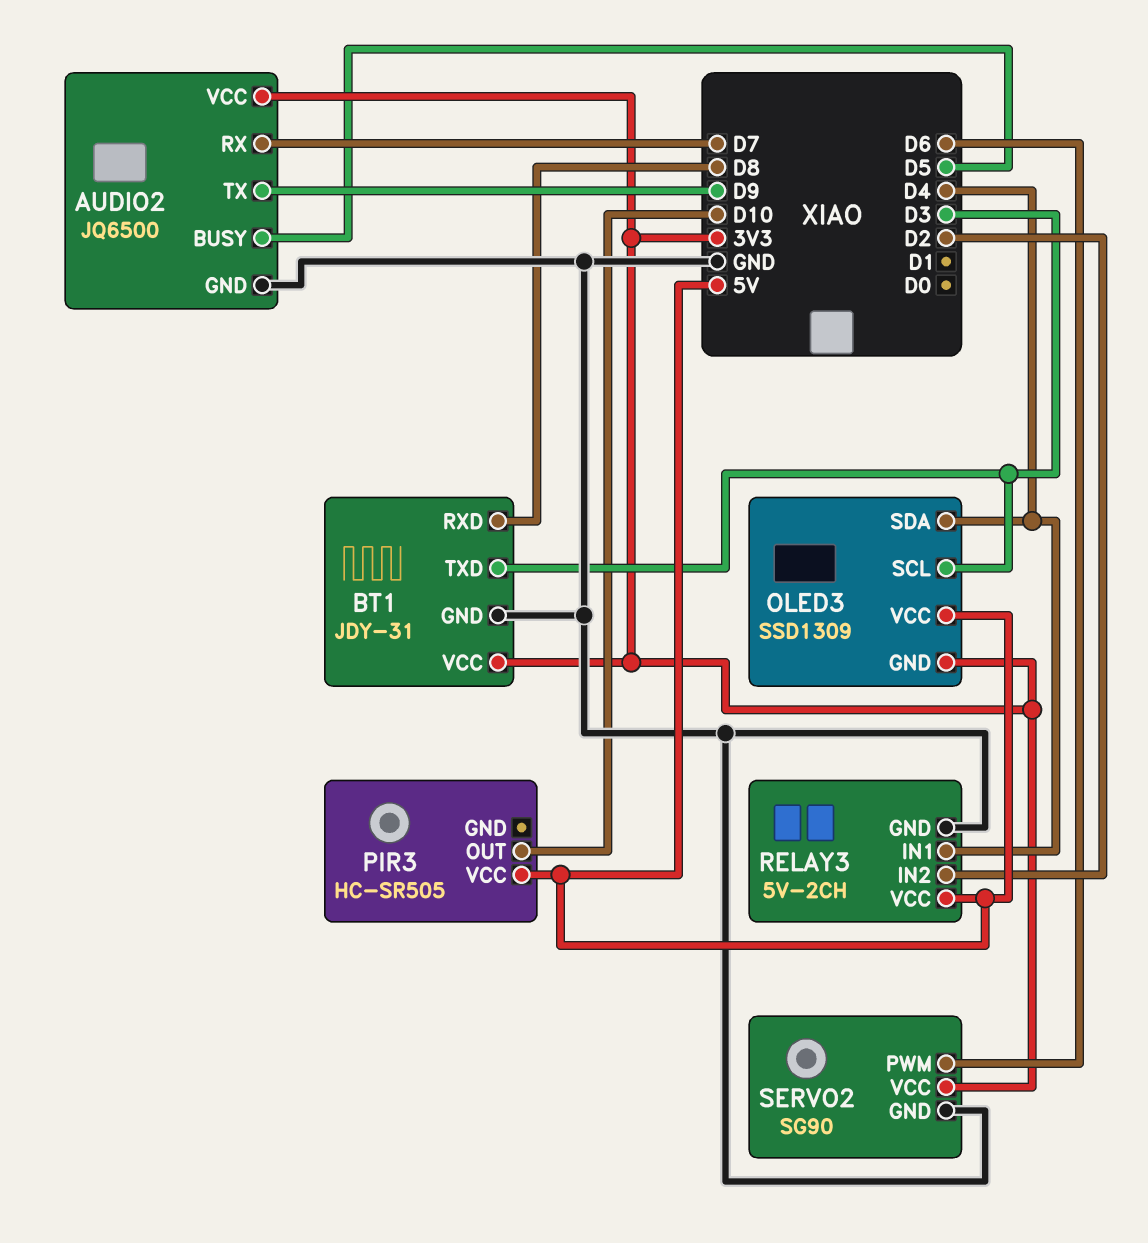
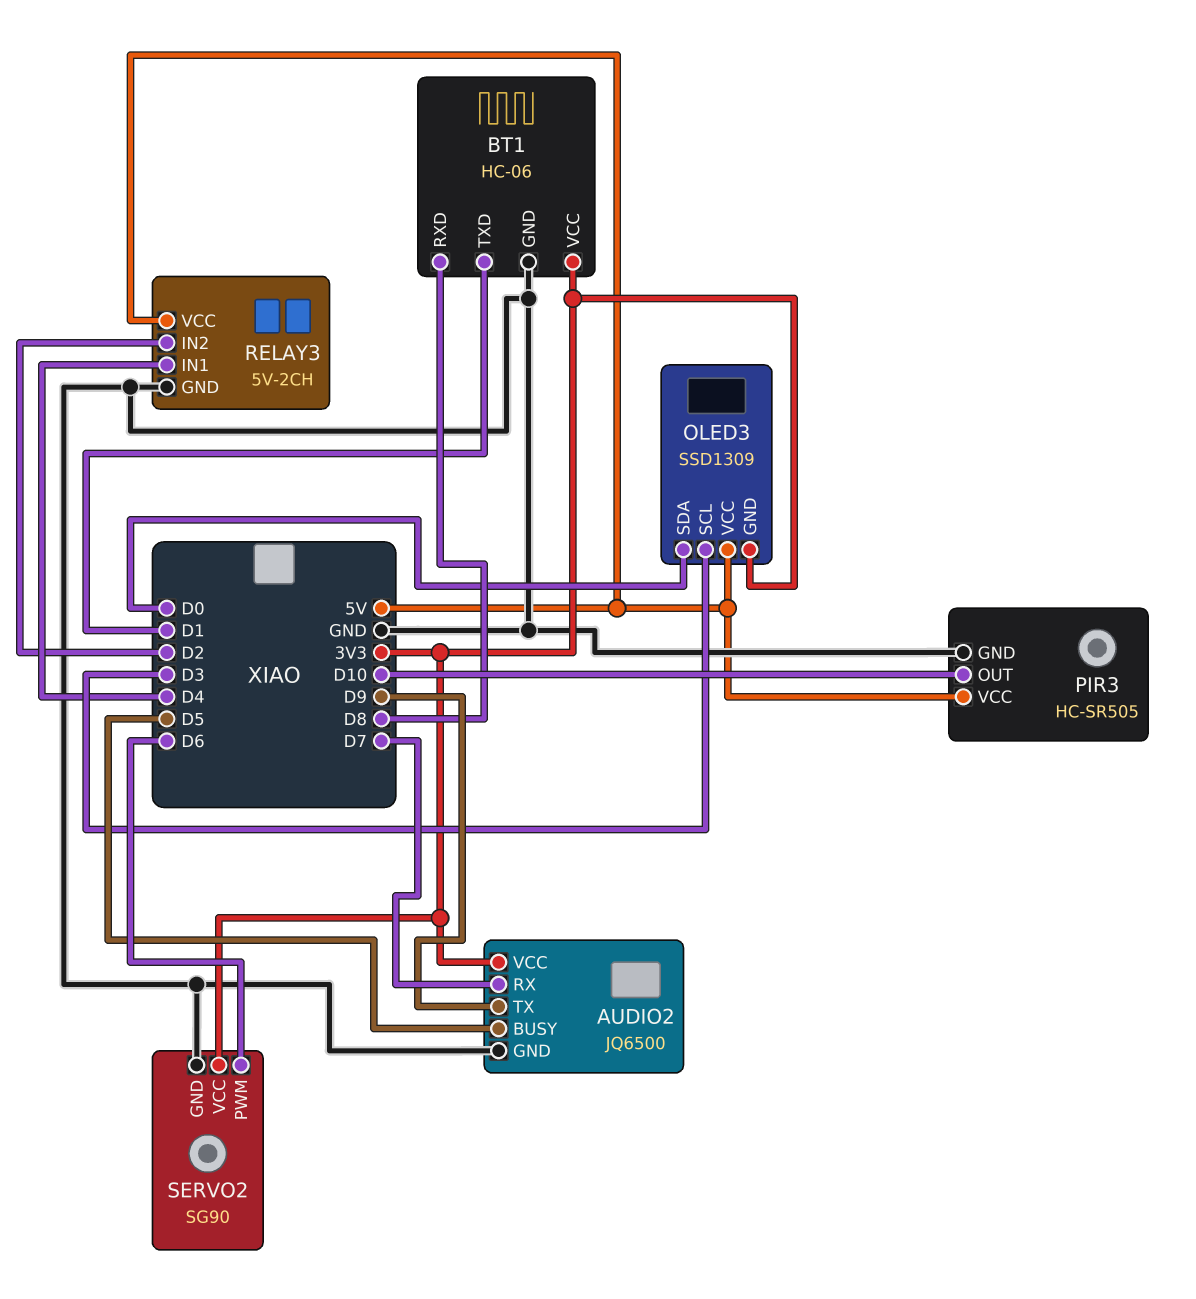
BT1: JDY-31 -> HC-06
BT1 pin TXD: D3 -> D1
OLED3 pin SDA: D4 -> D0
PIR3 pin GND: none -> GND

